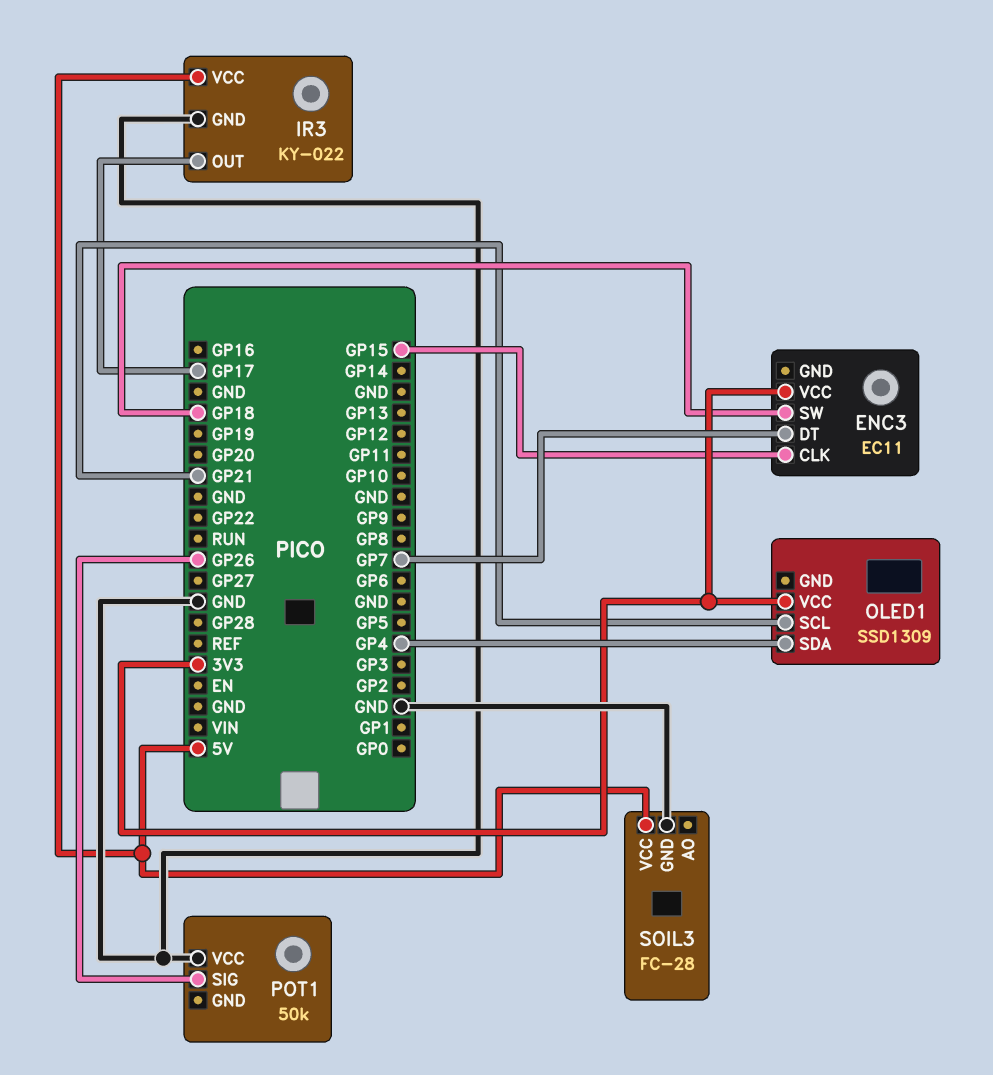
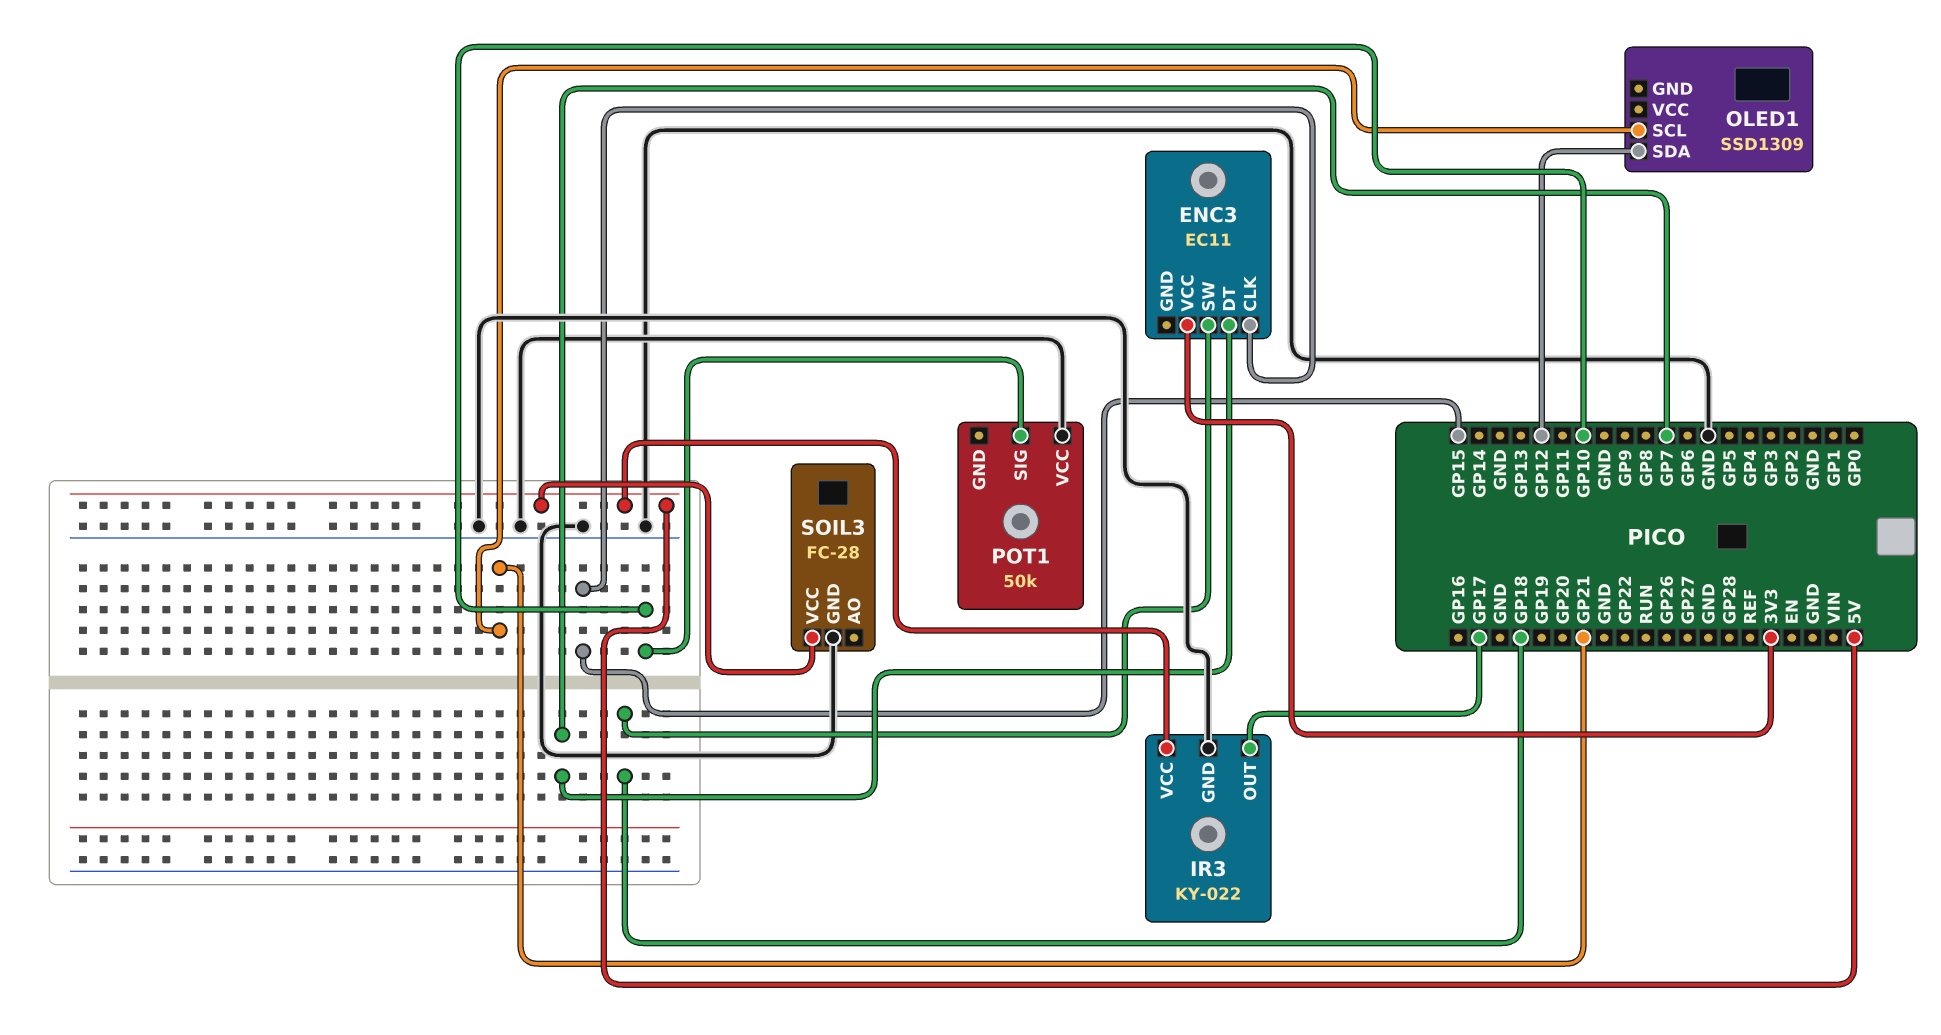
OLED1 pin SDA: GP4 -> GP12
OLED1 pin VCC: 3V3 -> none
POT1 pin SIG: GP26 -> GP10

